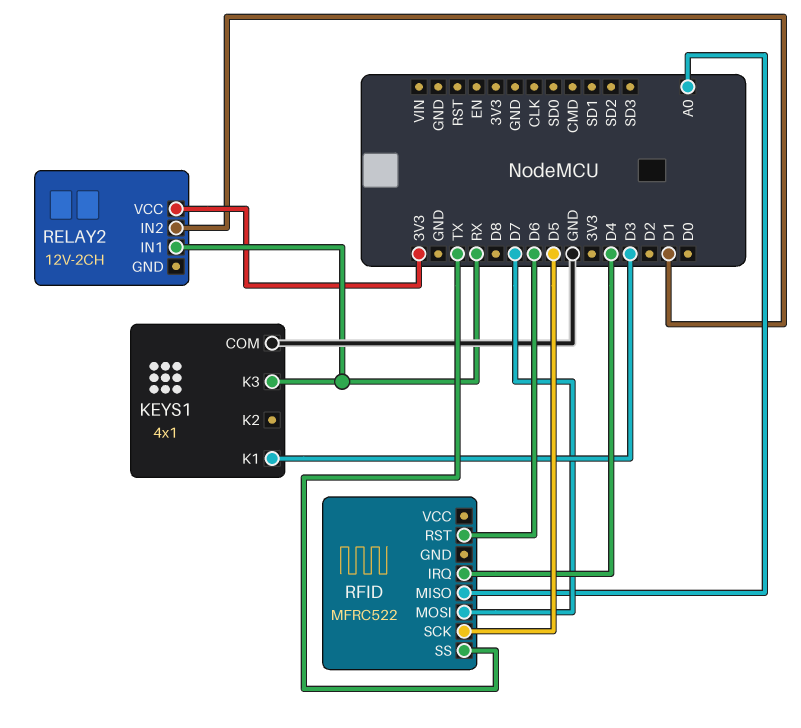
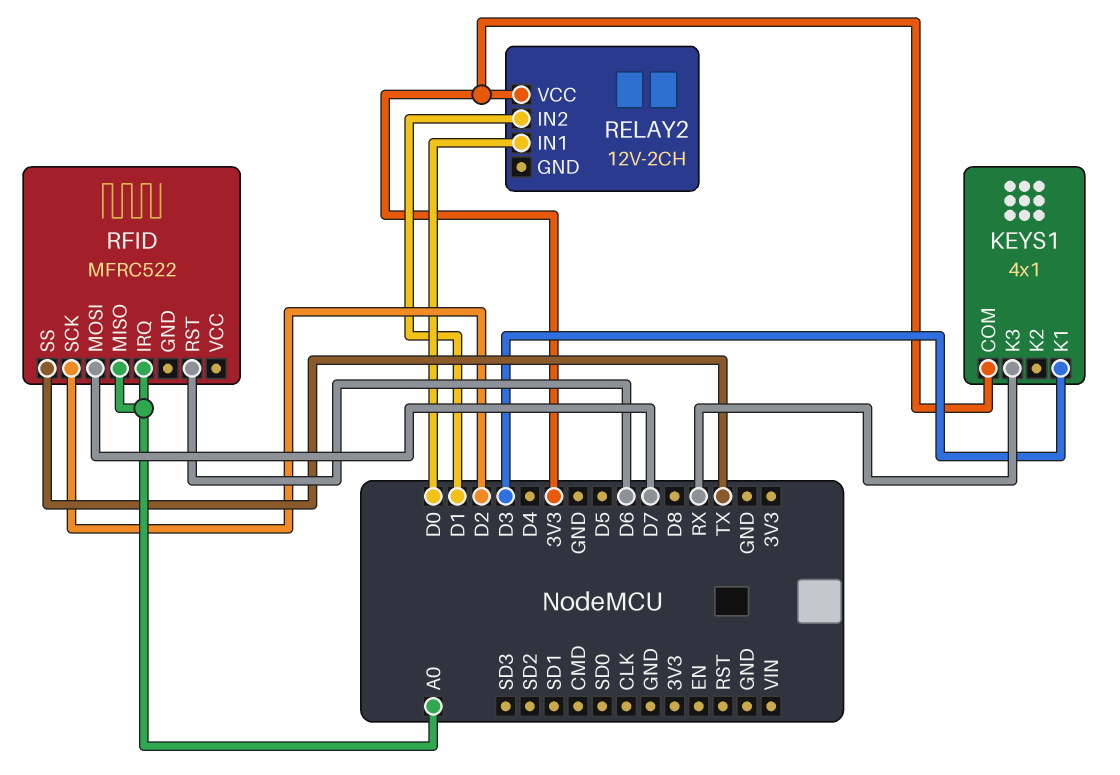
KEYS1 pin COM: GND -> 3V3
RELAY2 pin IN1: RX -> D0
RFID pin IRQ: D4 -> A0
RFID pin SCK: D5 -> D2

